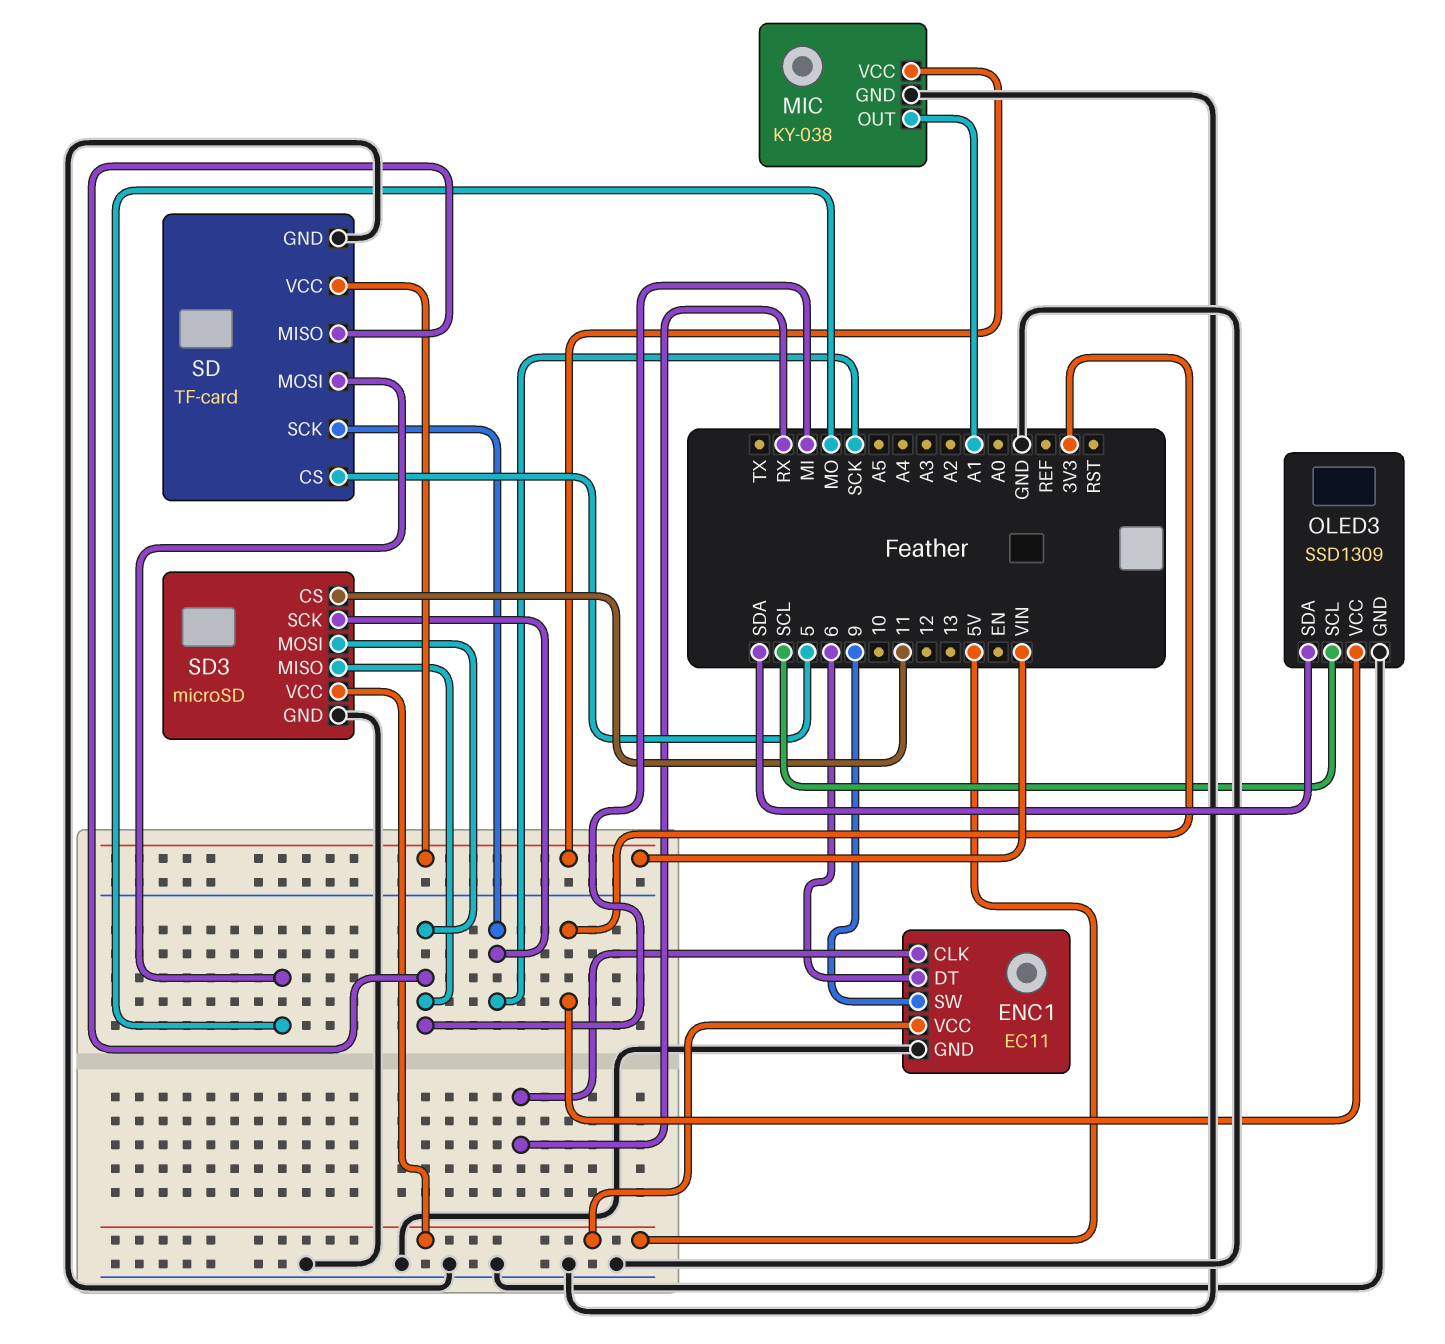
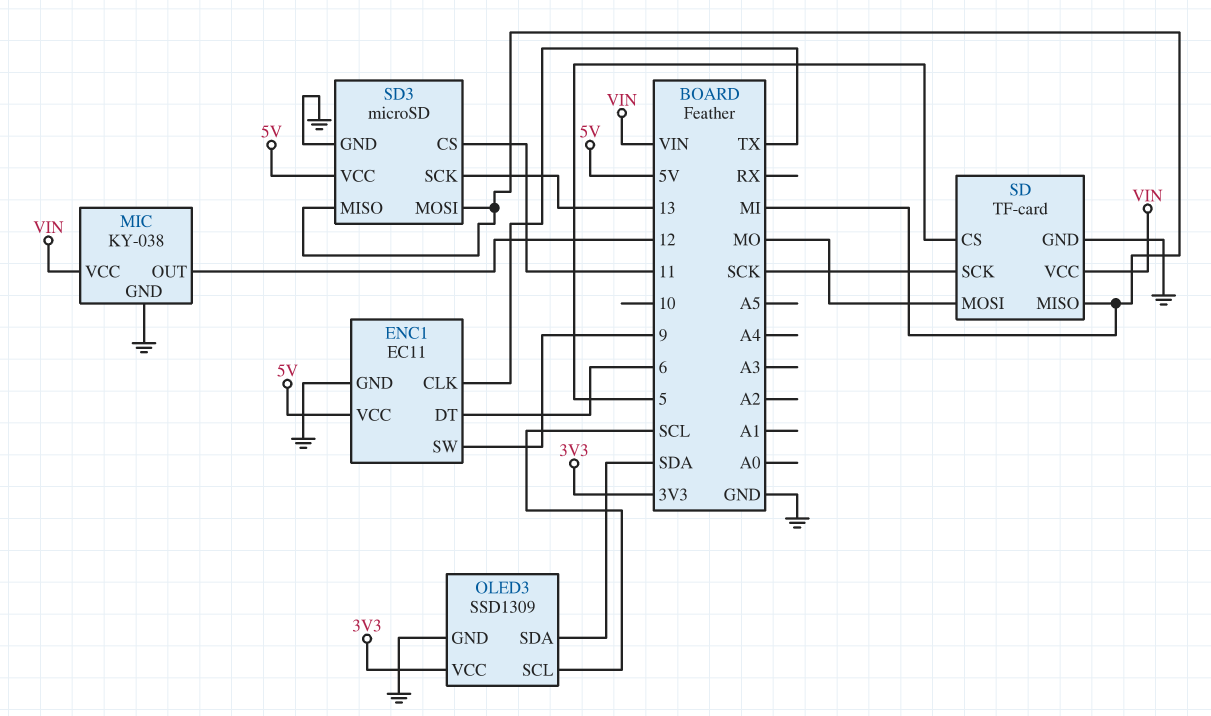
ENC1 pin CLK: RX -> TX
MIC pin OUT: A1 -> 12
SD3 pin SCK: SCK -> 13

